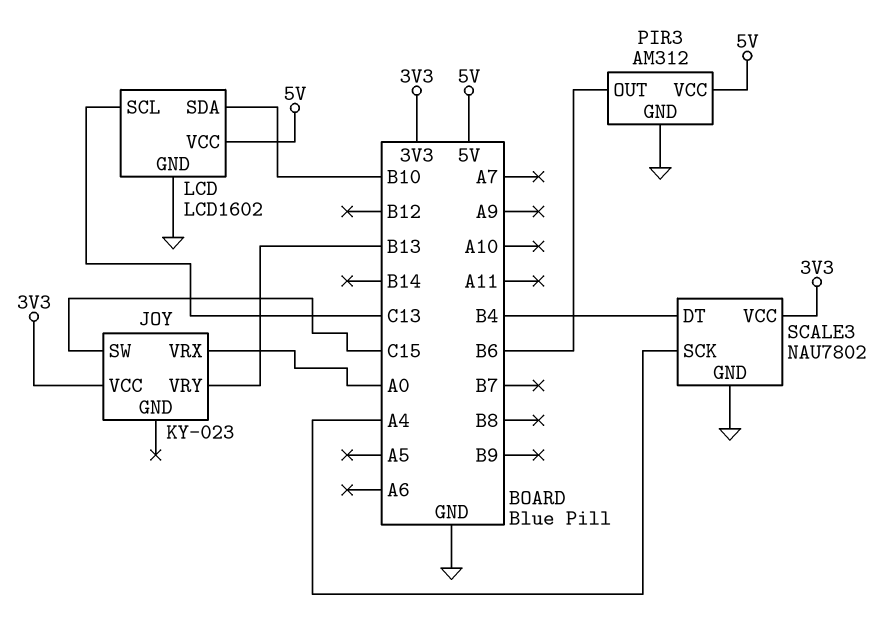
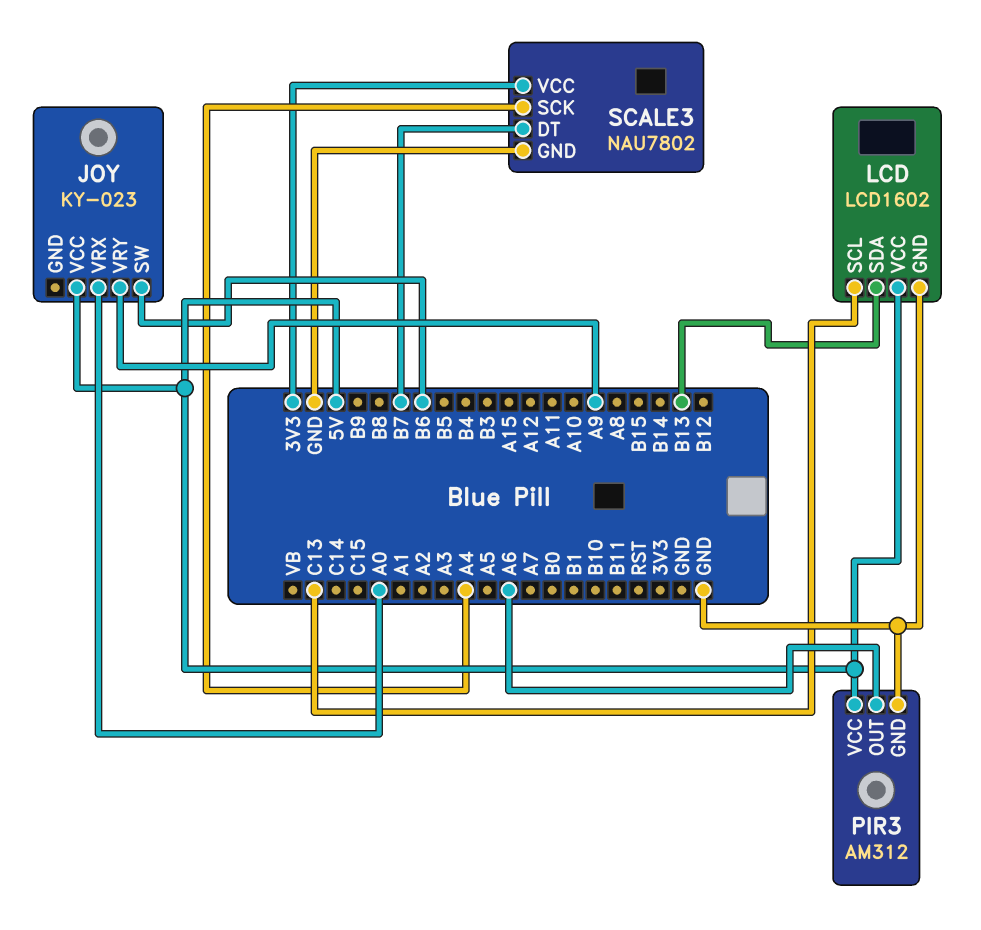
JOY pin SW: C15 -> B6
JOY pin VCC: 3V3 -> 5V
JOY pin VRY: B13 -> A9
LCD pin SDA: B10 -> B13
PIR3 pin OUT: B6 -> A6
SCALE3 pin DT: B4 -> B7

